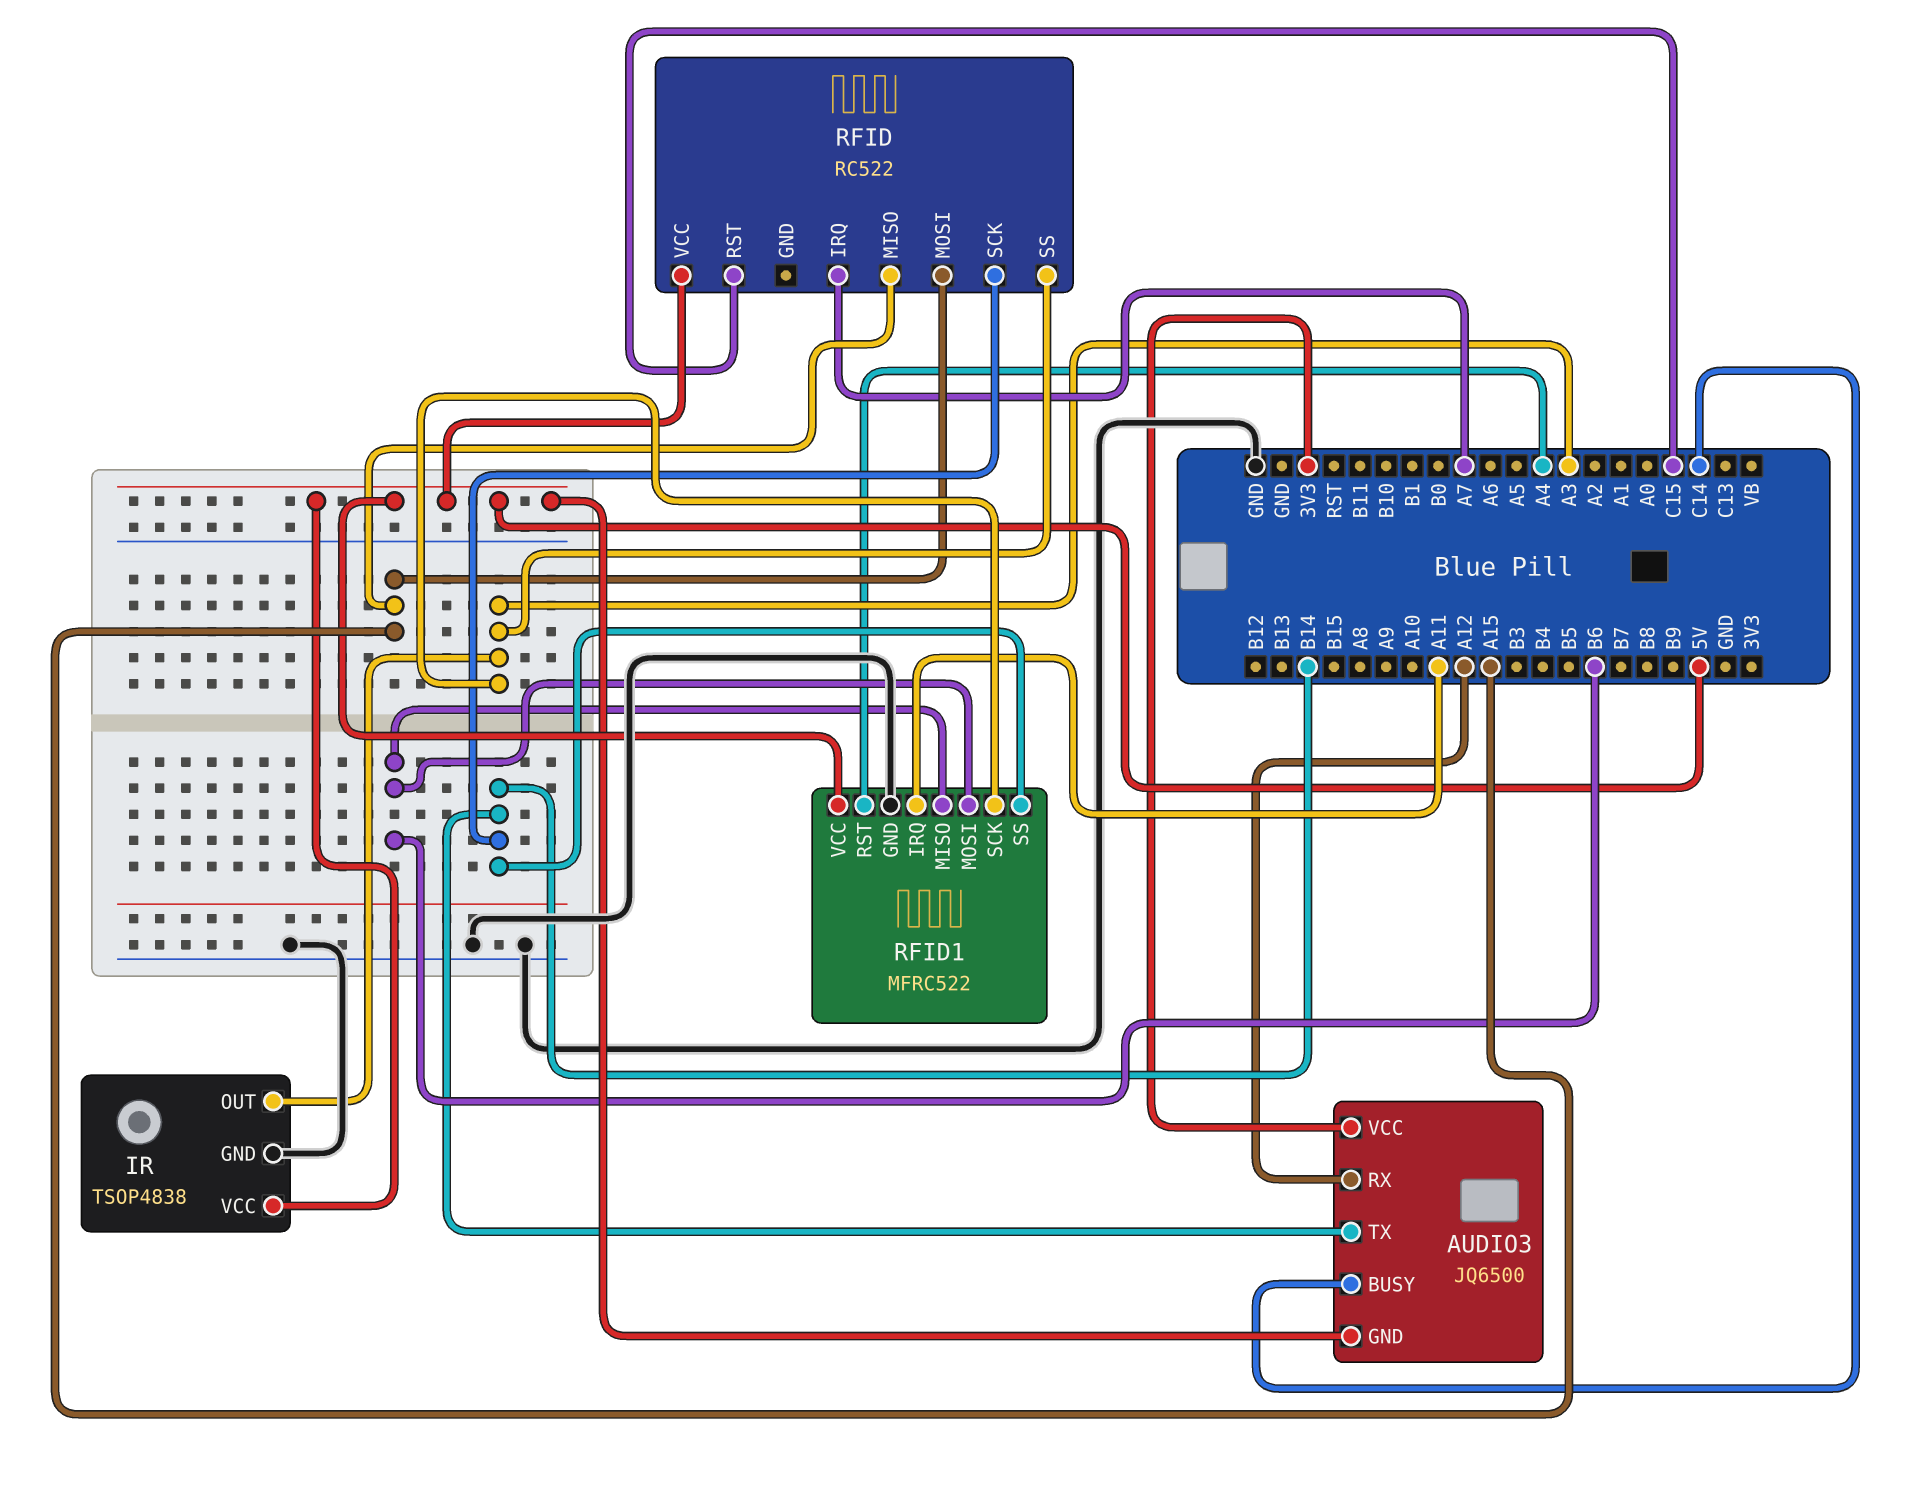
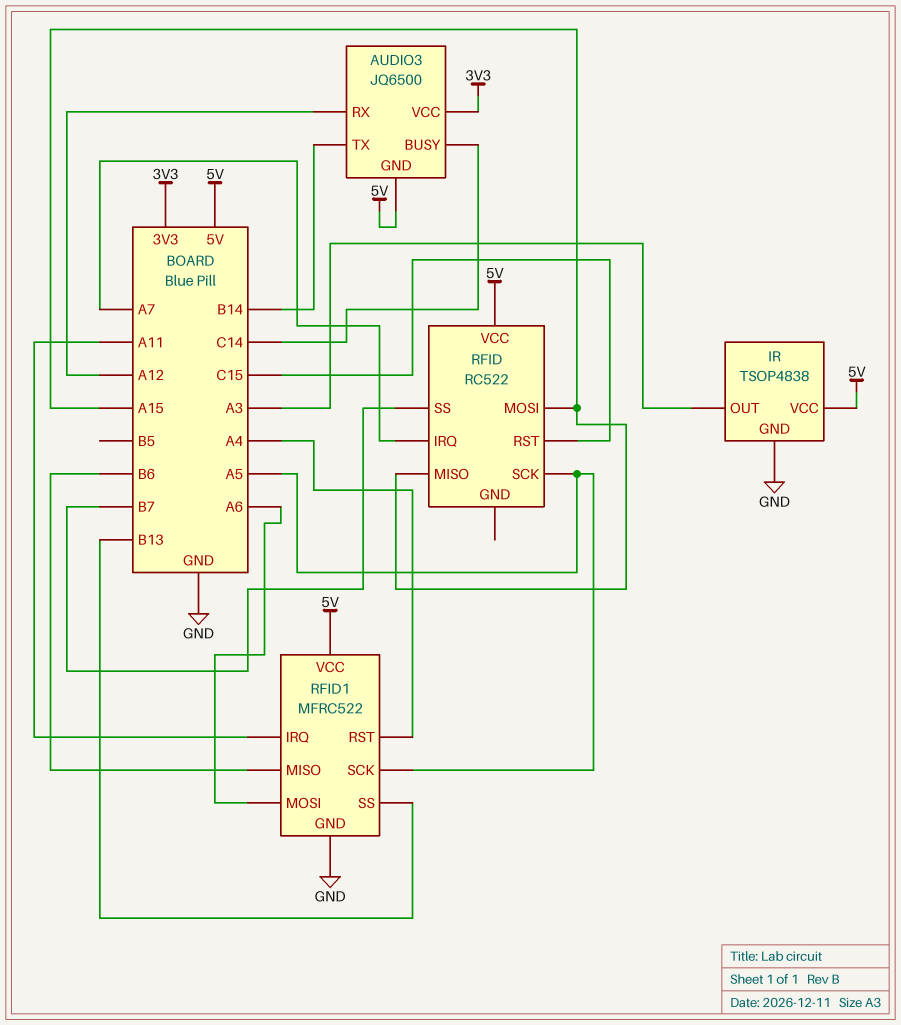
RFID pin SCK: B14 -> A5
RFID pin SS: A3 -> B7
RFID1 pin MOSI: B6 -> A6
RFID1 pin SCK: A3 -> A5
RFID1 pin SS: B14 -> B13

